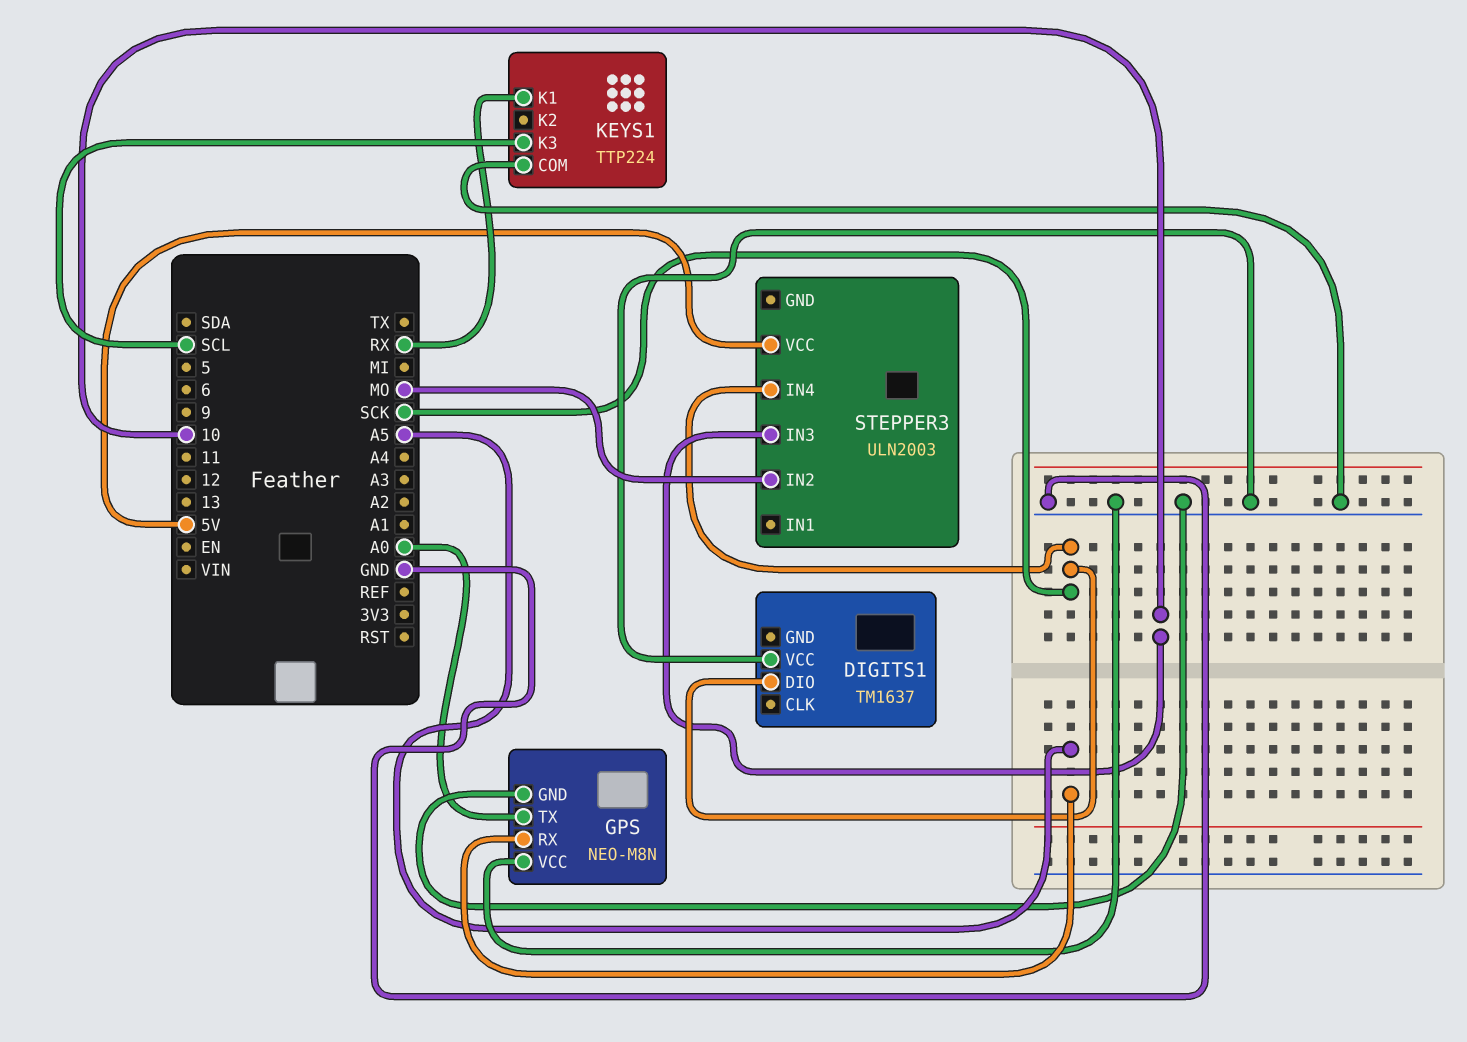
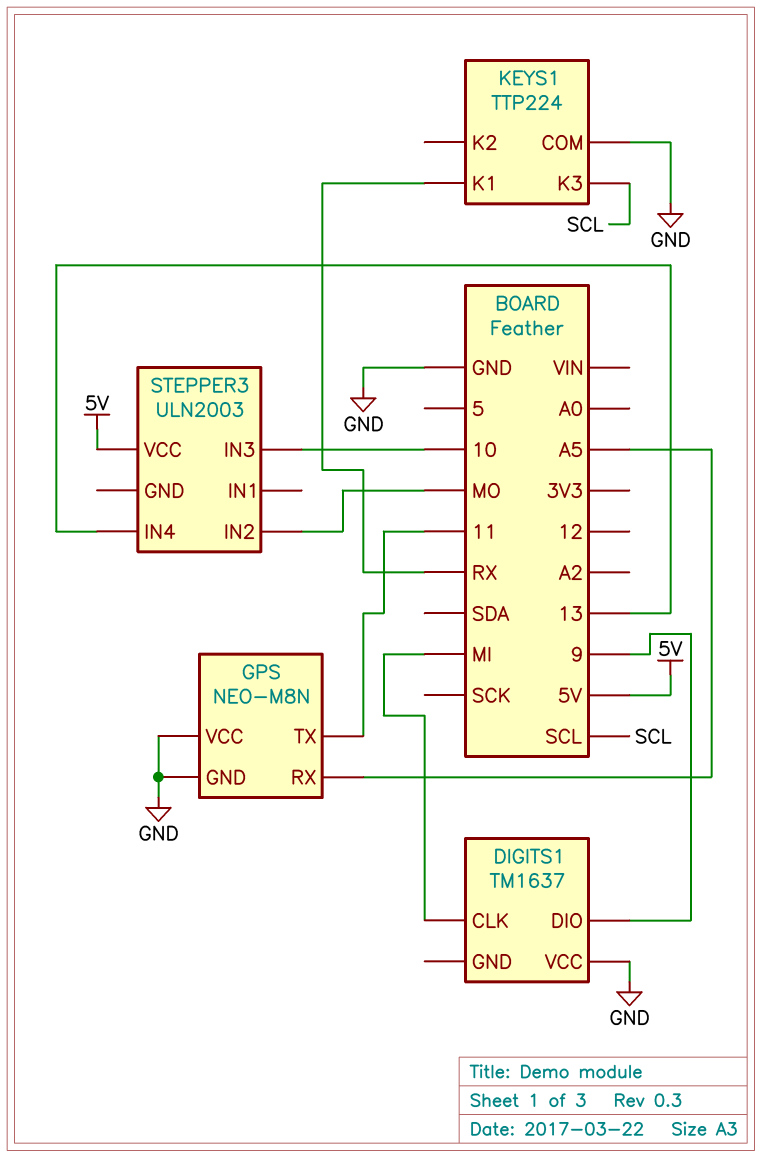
DIGITS1 pin CLK: none -> MI
DIGITS1 pin DIO: SCK -> 9
GPS pin TX: A0 -> 11
STEPPER3 pin IN4: SCK -> 13

